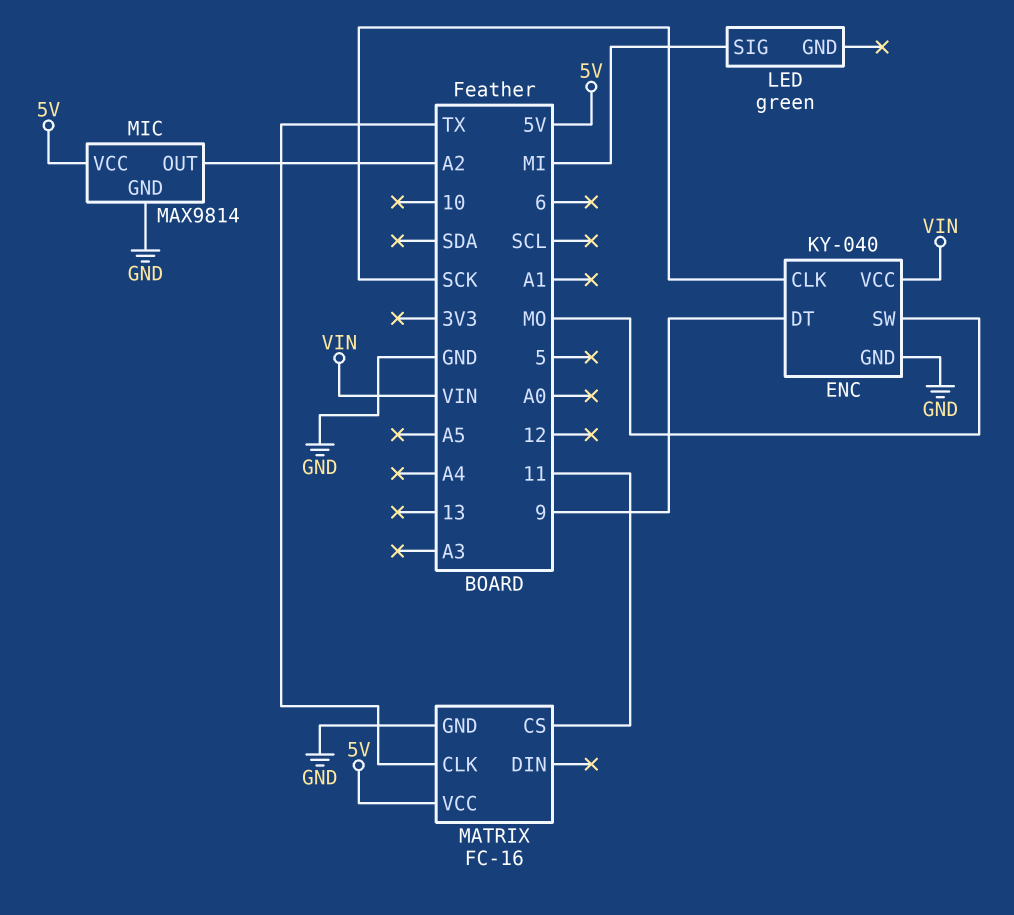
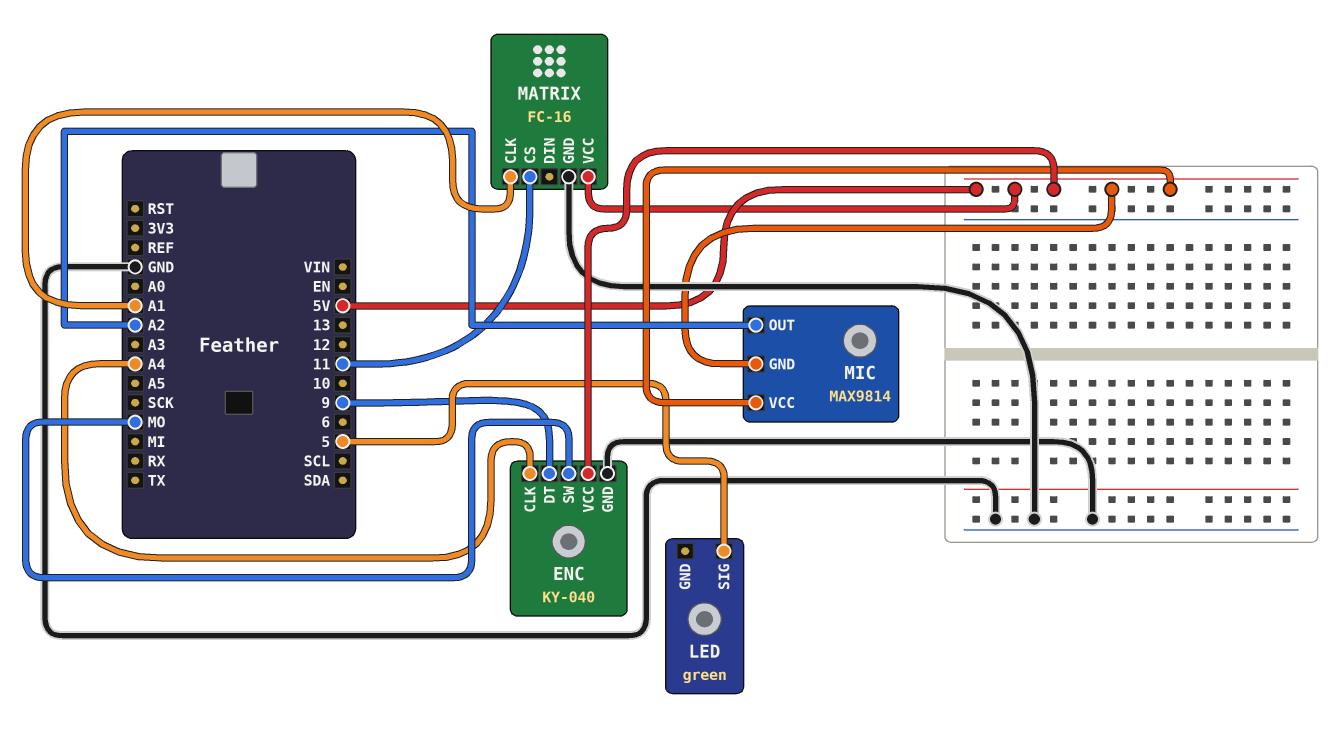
ENC pin CLK: SCK -> A4
ENC pin VCC: VIN -> 5V
LED pin SIG: MI -> 5
MATRIX pin CLK: TX -> A1
MIC pin GND: GND -> 5V

